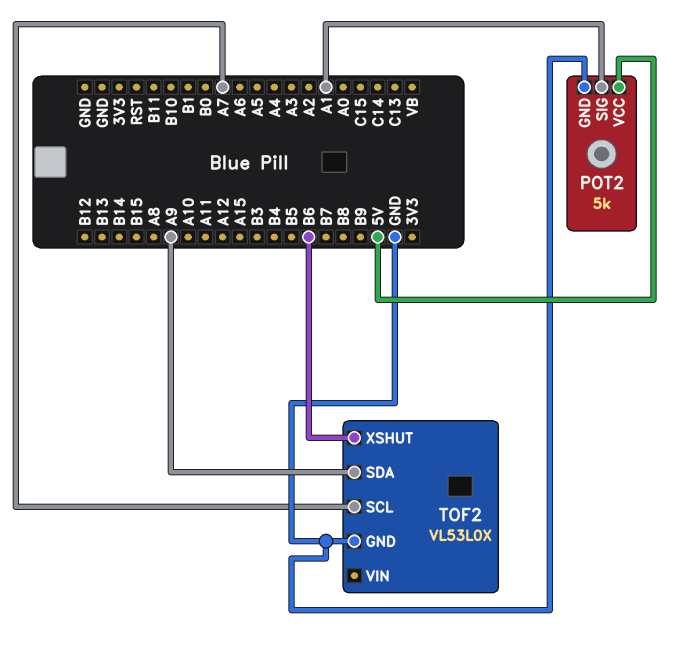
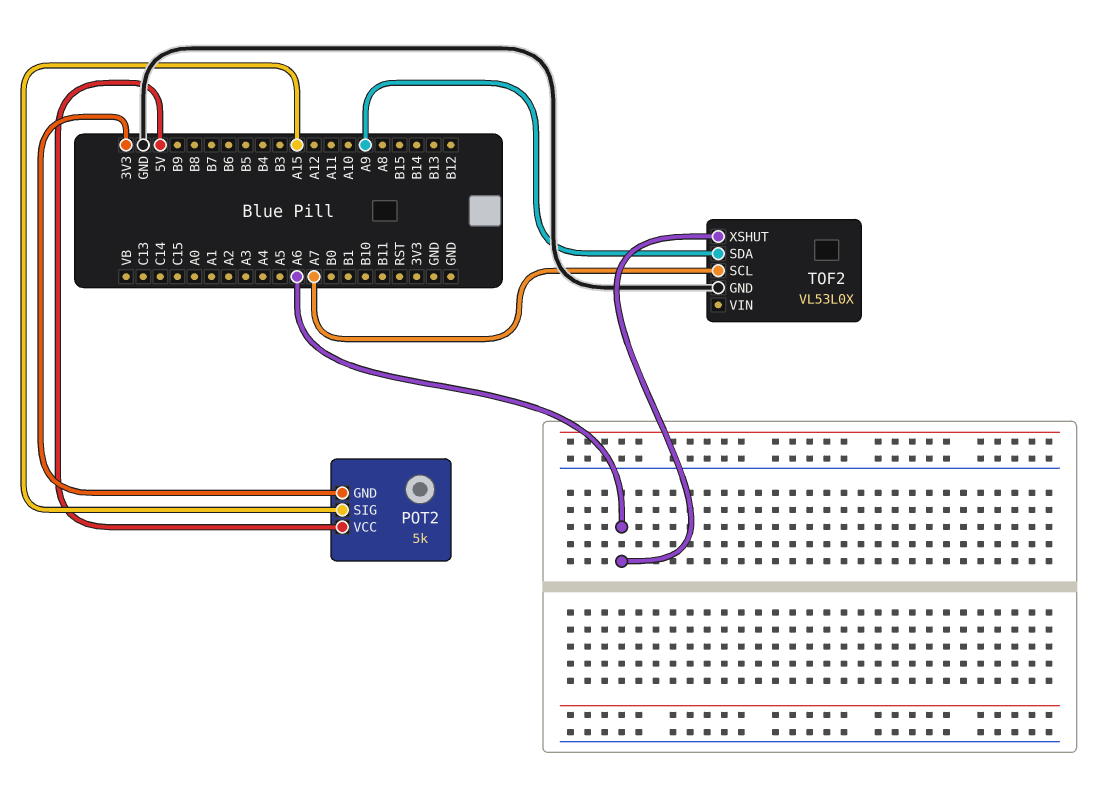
POT2 pin GND: GND -> 3V3
POT2 pin SIG: A1 -> A15
TOF2 pin XSHUT: B6 -> A6

